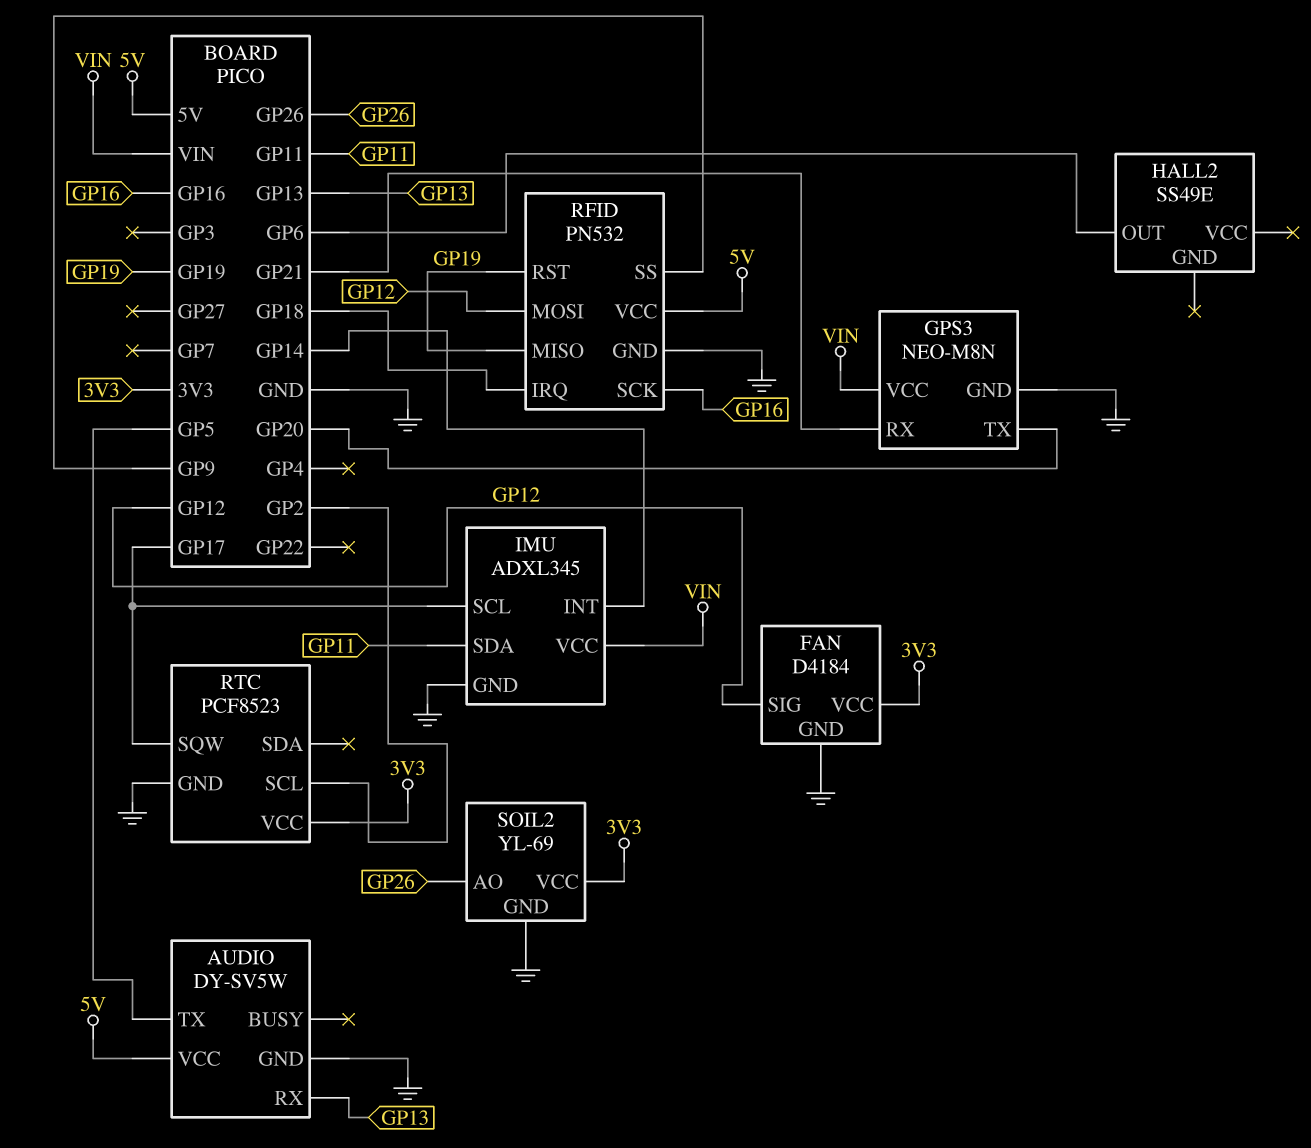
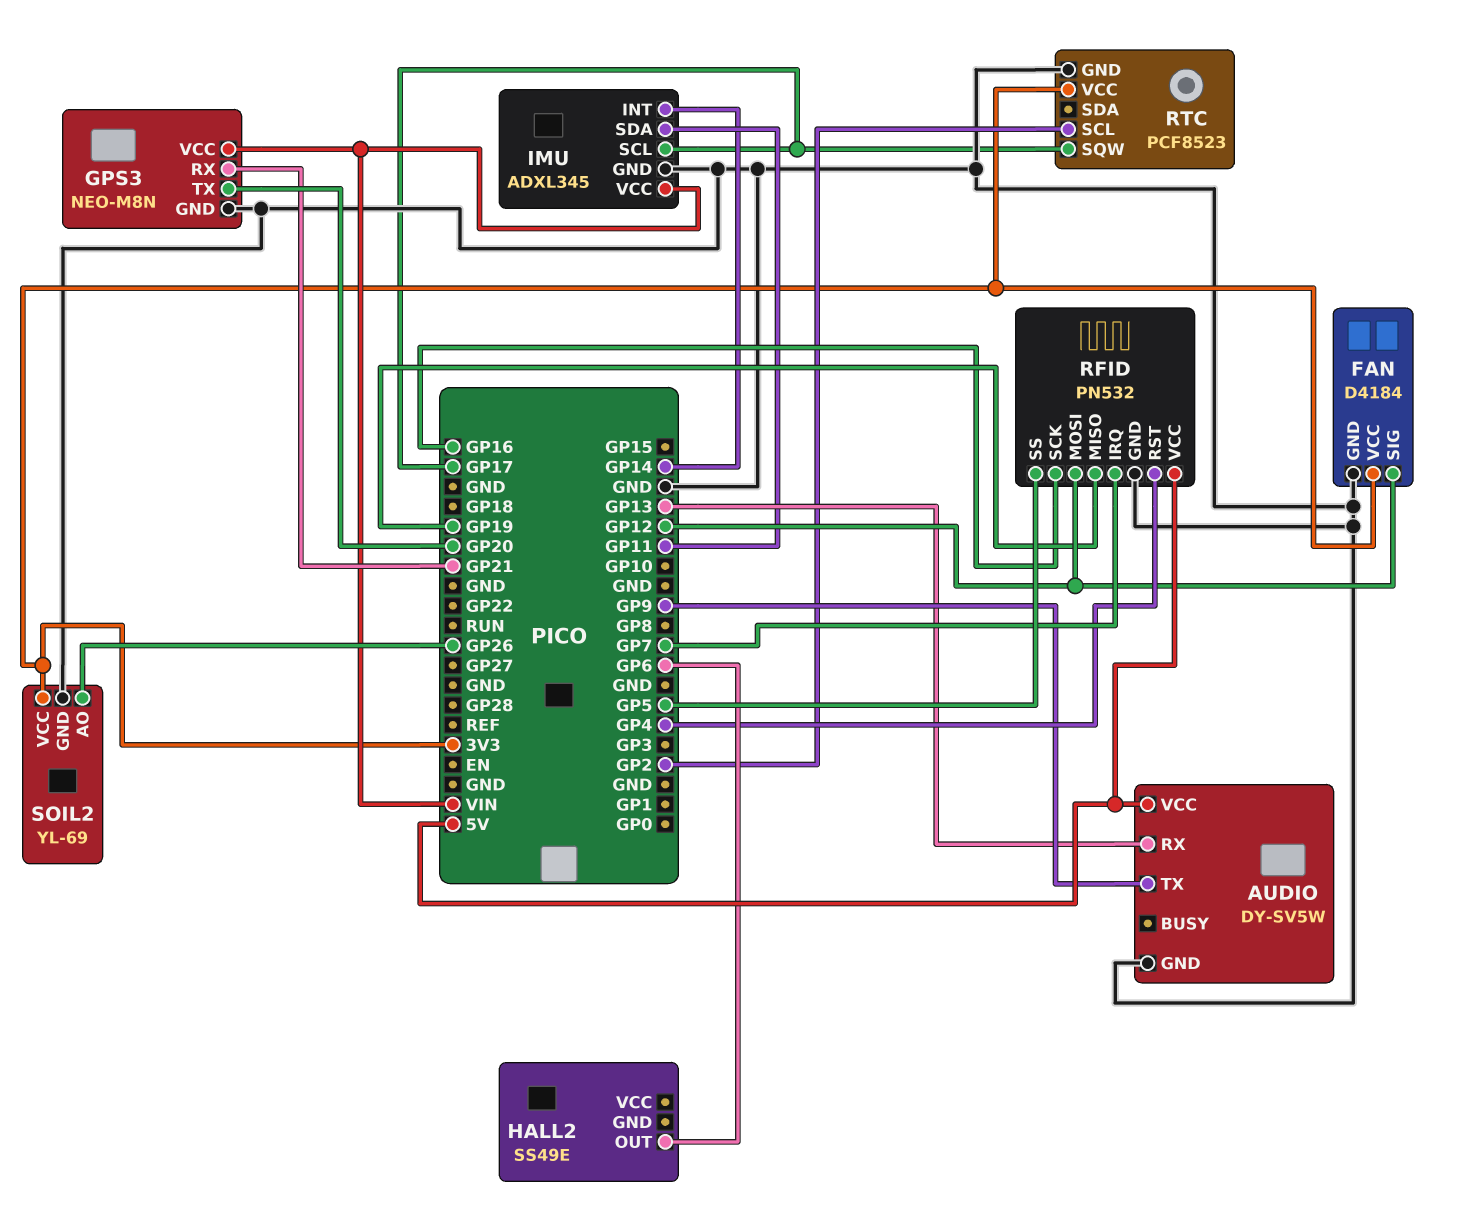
AUDIO pin TX: GP5 -> GP9
RFID pin IRQ: GP18 -> GP7
RFID pin RST: GP19 -> GP4
RFID pin SS: GP9 -> GP5

